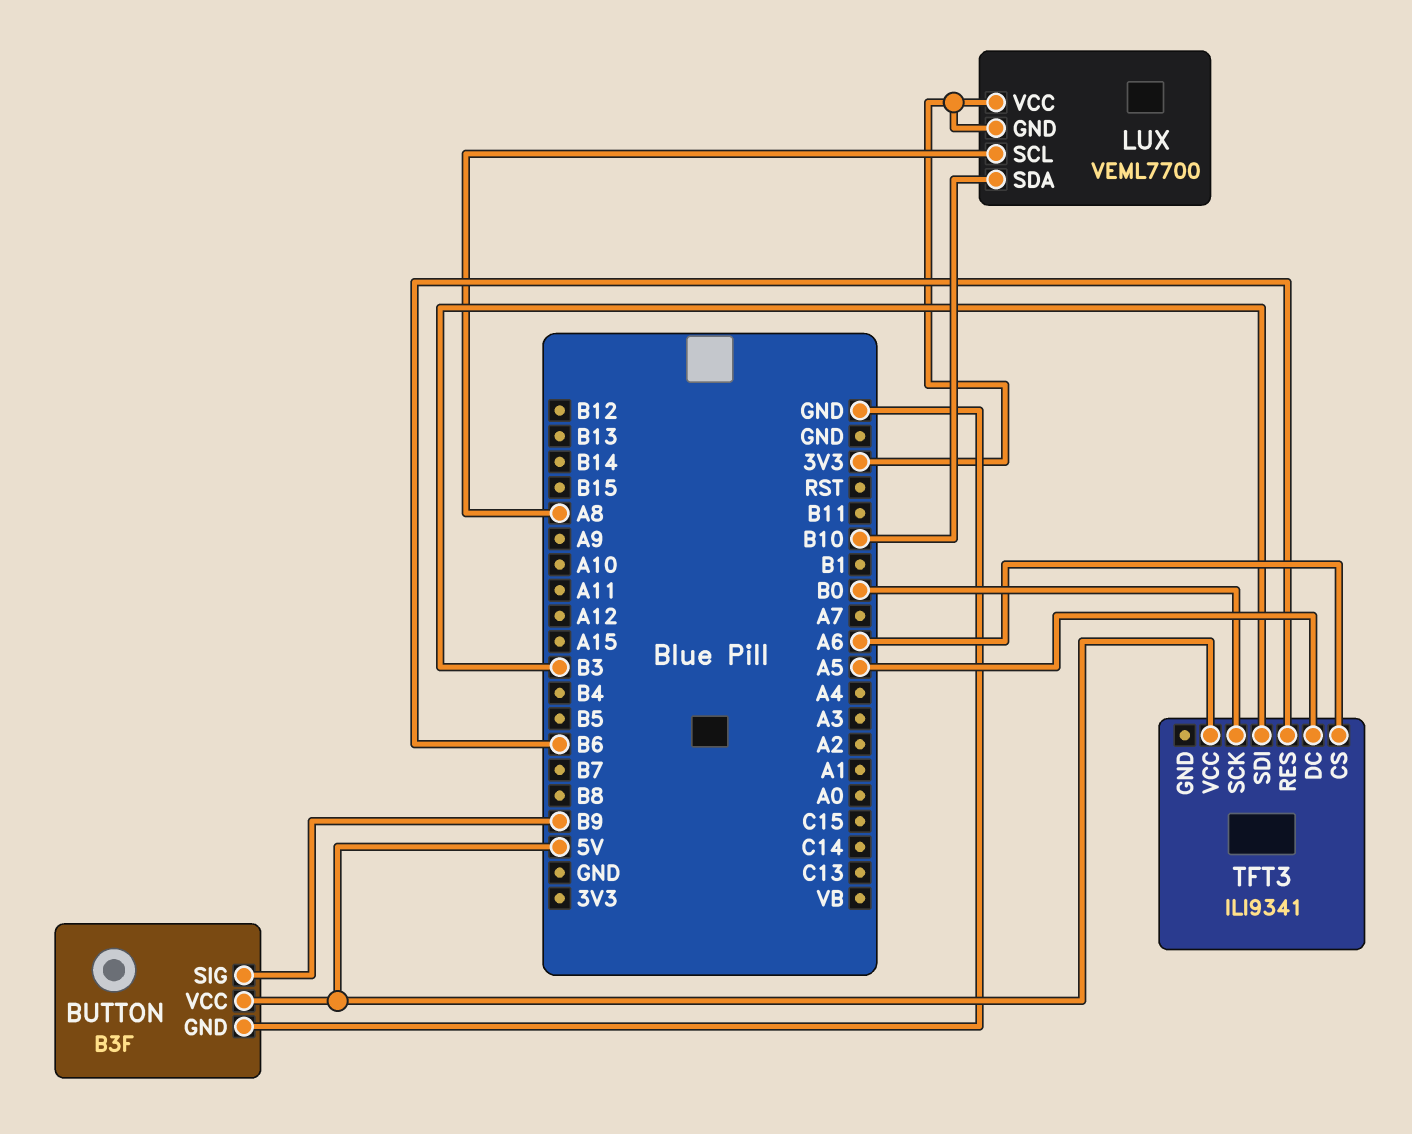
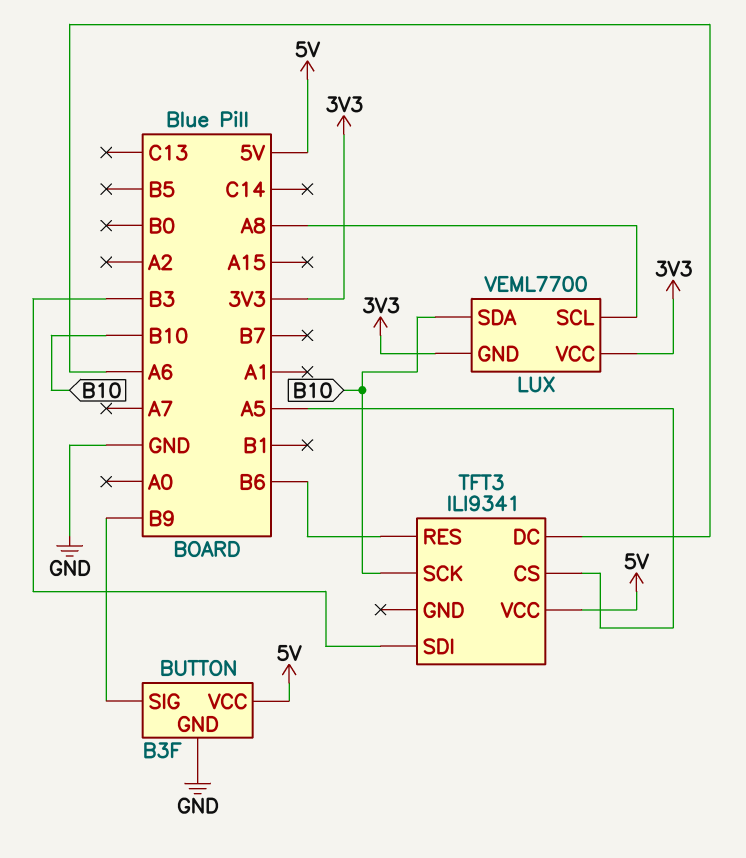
TFT3 pin CS: A6 -> A5
TFT3 pin DC: A5 -> A6
TFT3 pin SCK: B0 -> B10

